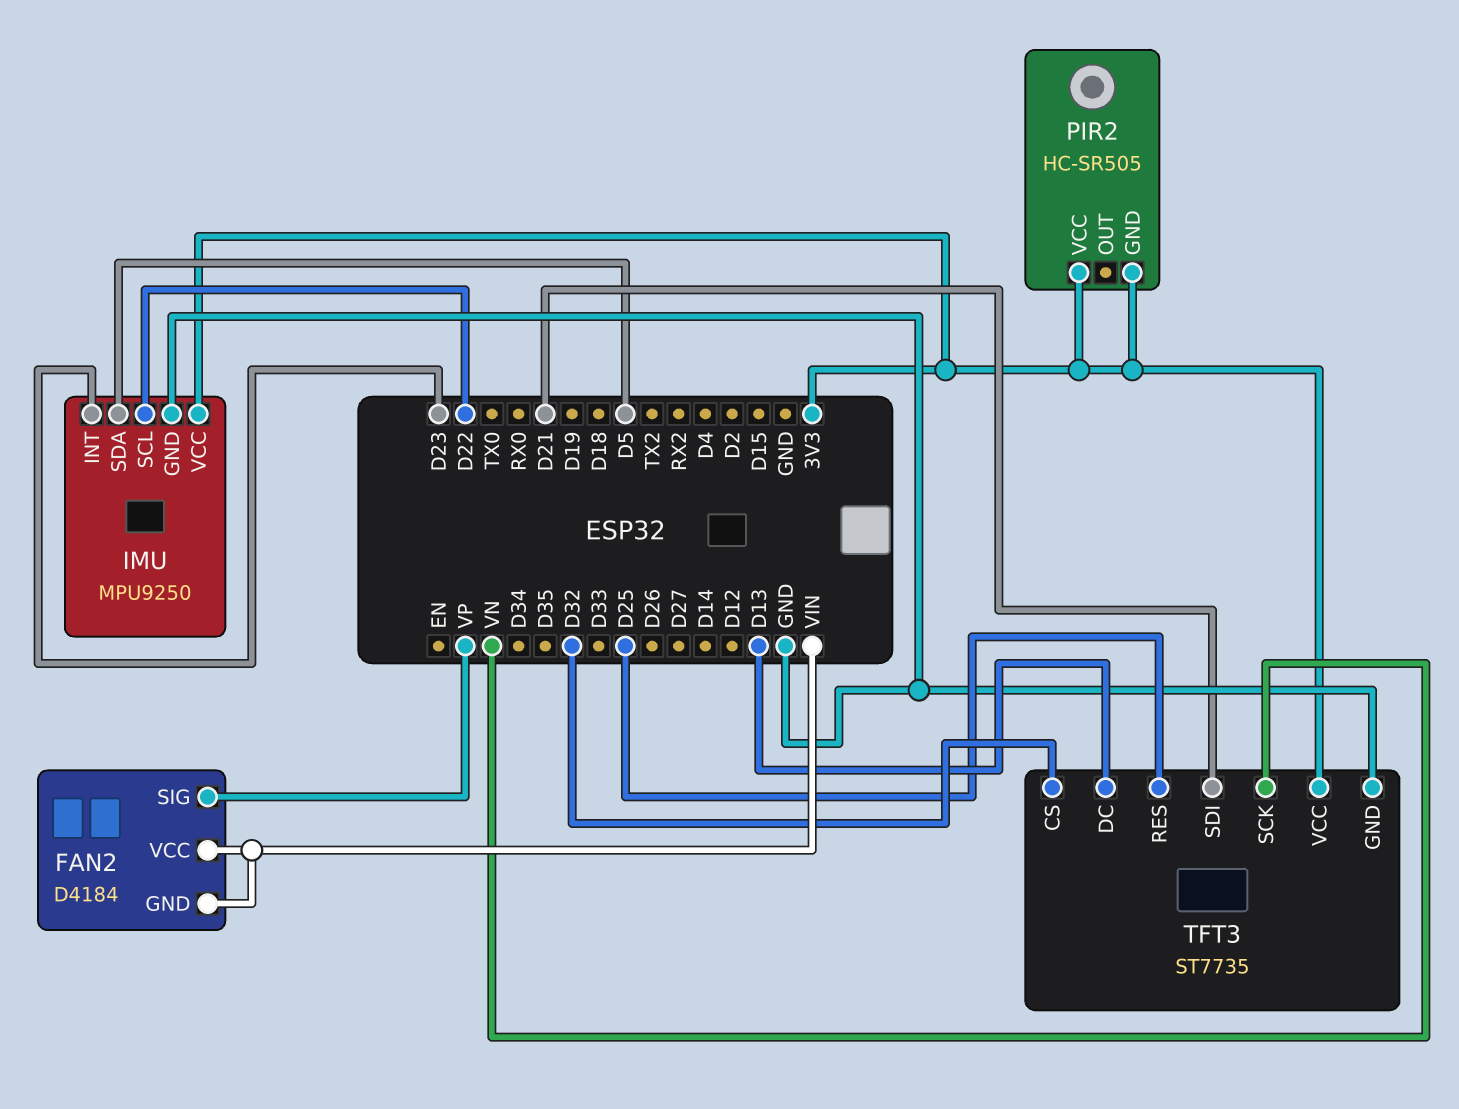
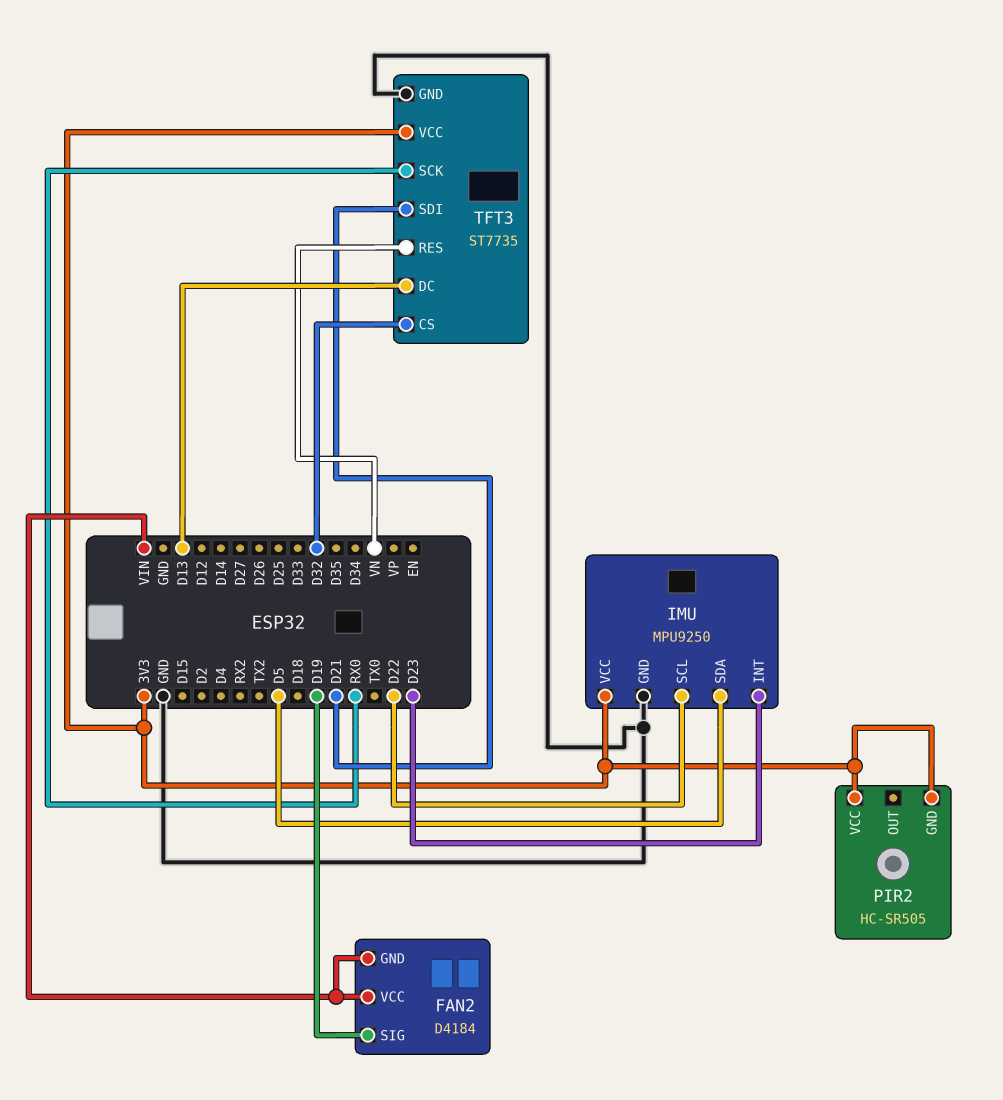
FAN2 pin SIG: VP -> D19
TFT3 pin RES: D25 -> VN
TFT3 pin SCK: VN -> RX0

